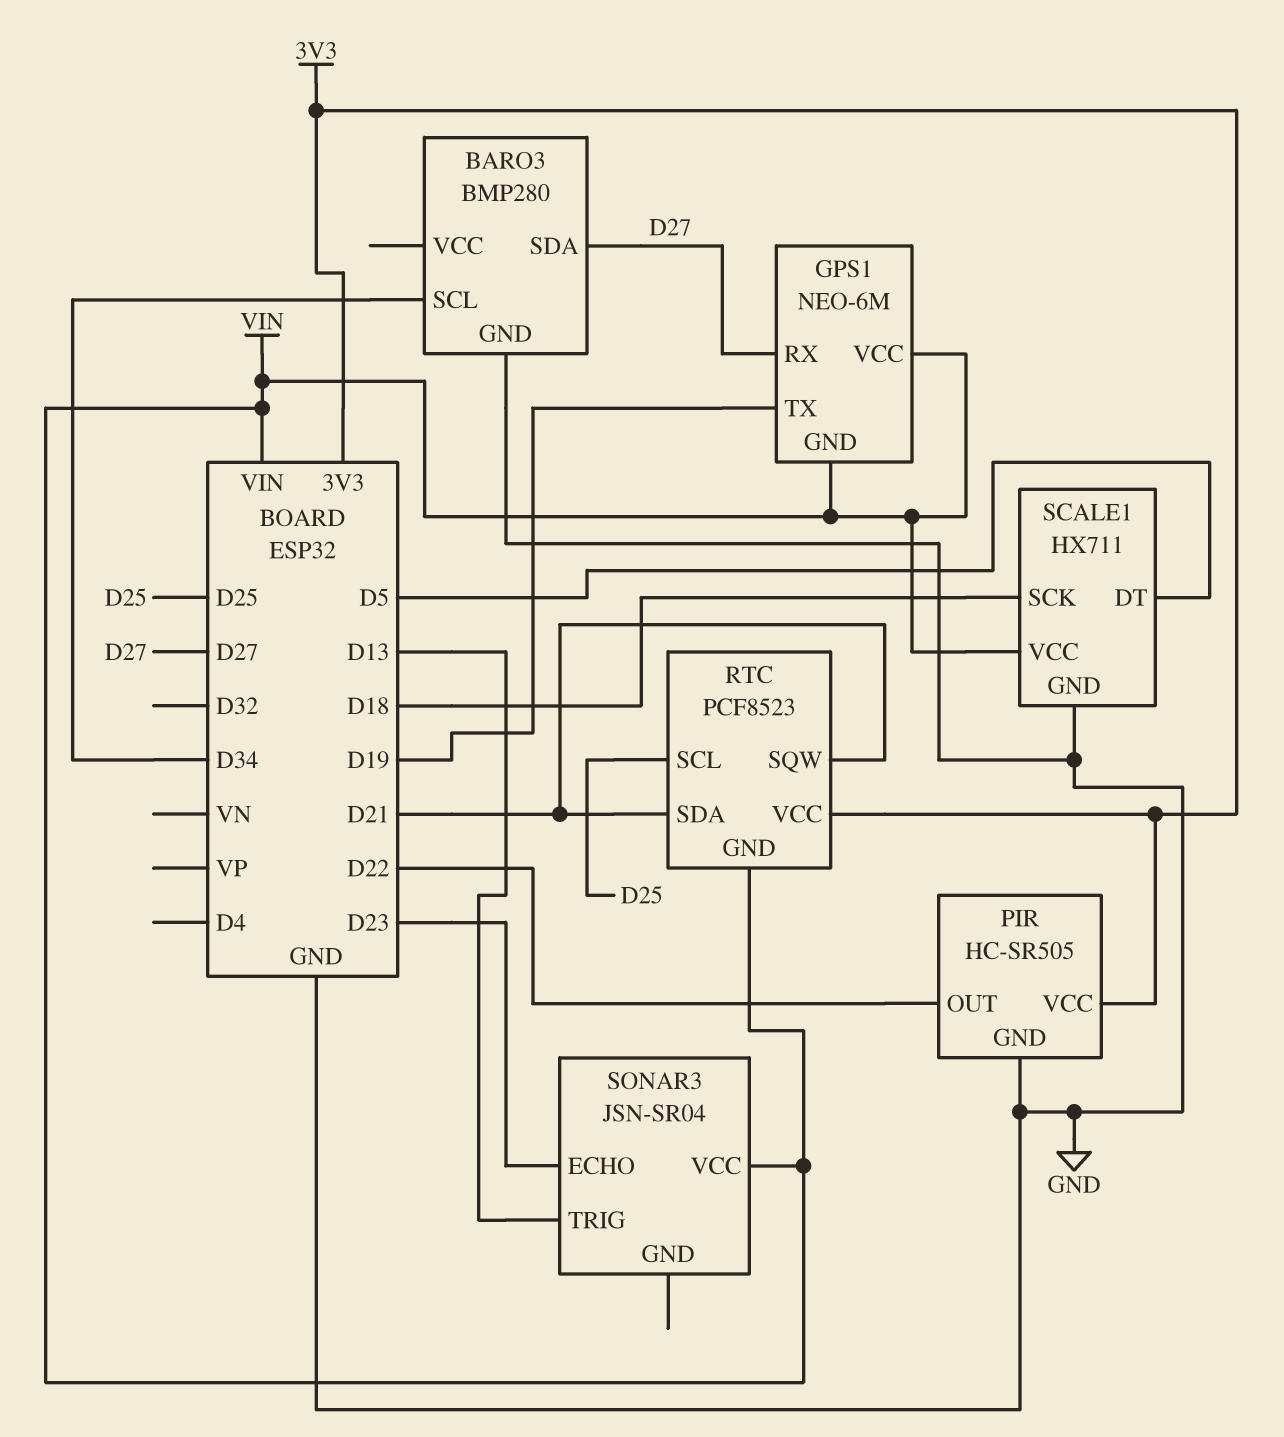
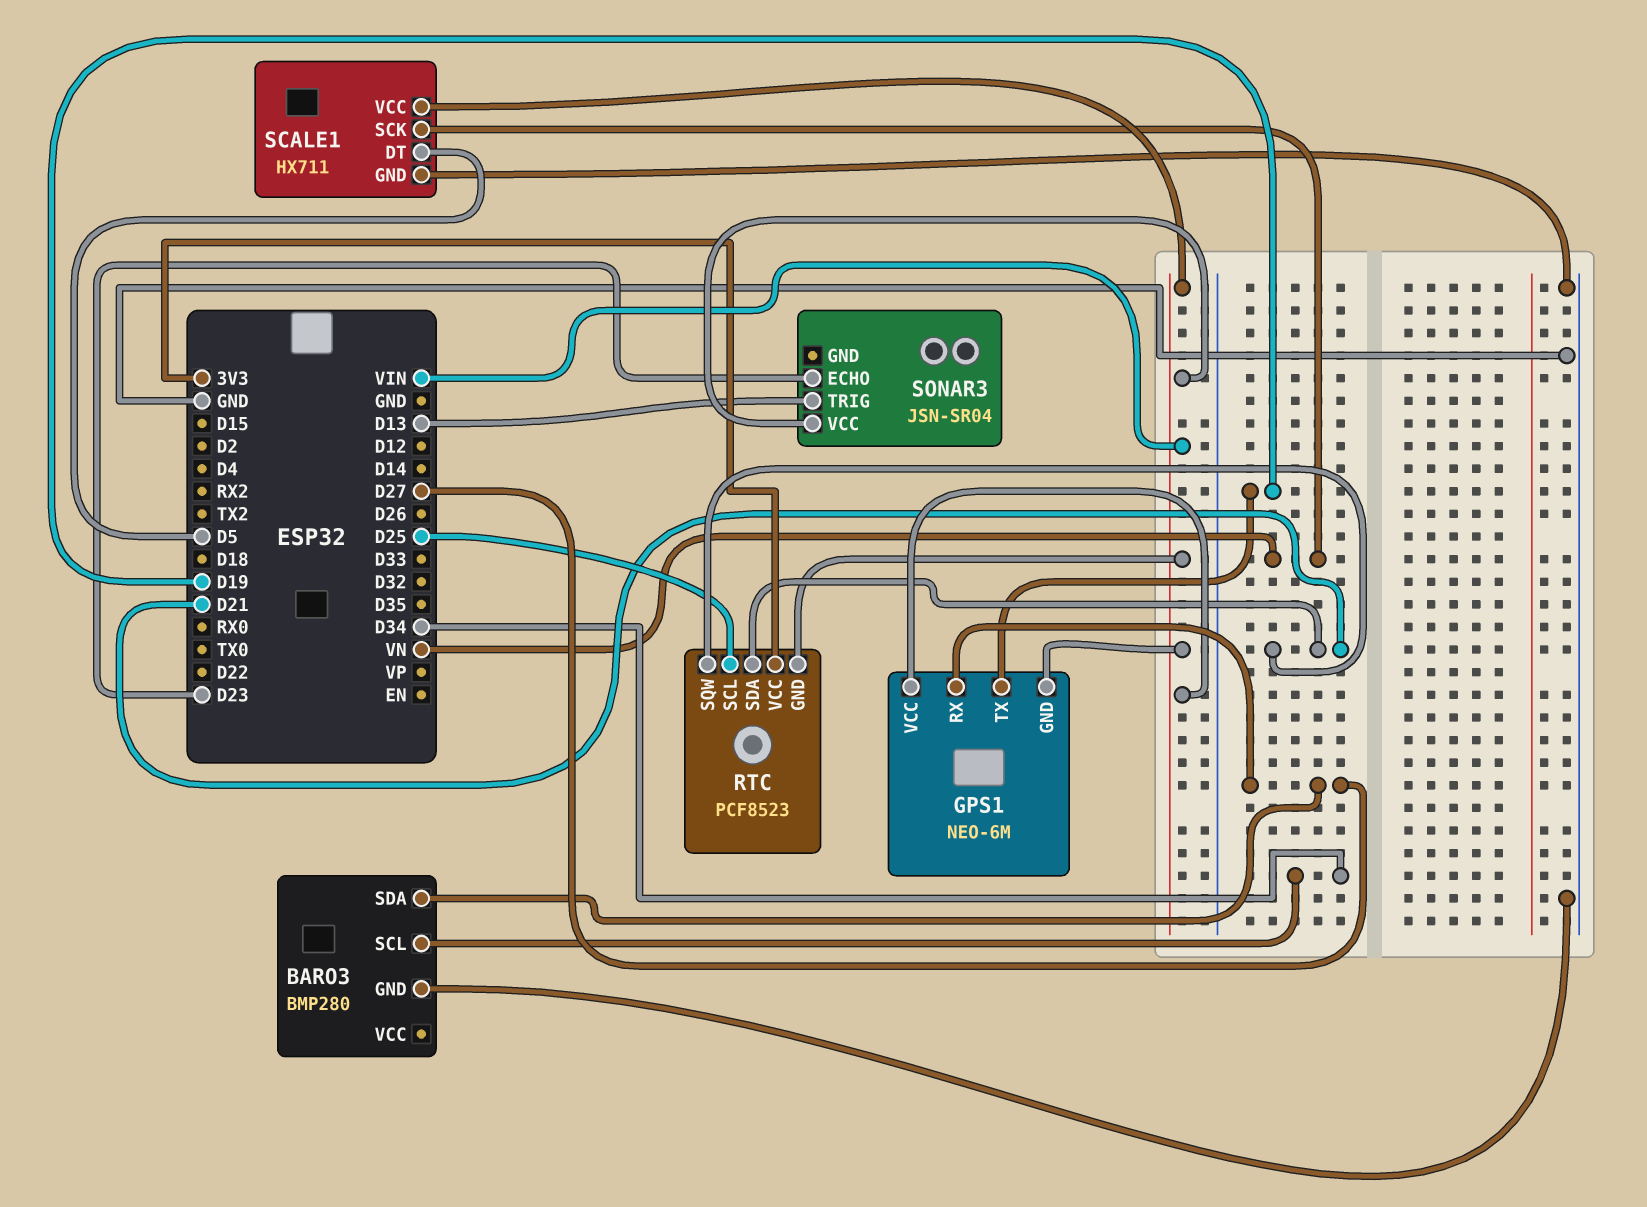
PIR: HC-SR505 -> none
PIR pin GND: GND -> none
PIR pin OUT: D22 -> none
PIR pin VCC: 3V3 -> none
SCALE1 pin SCK: D18 -> VN

